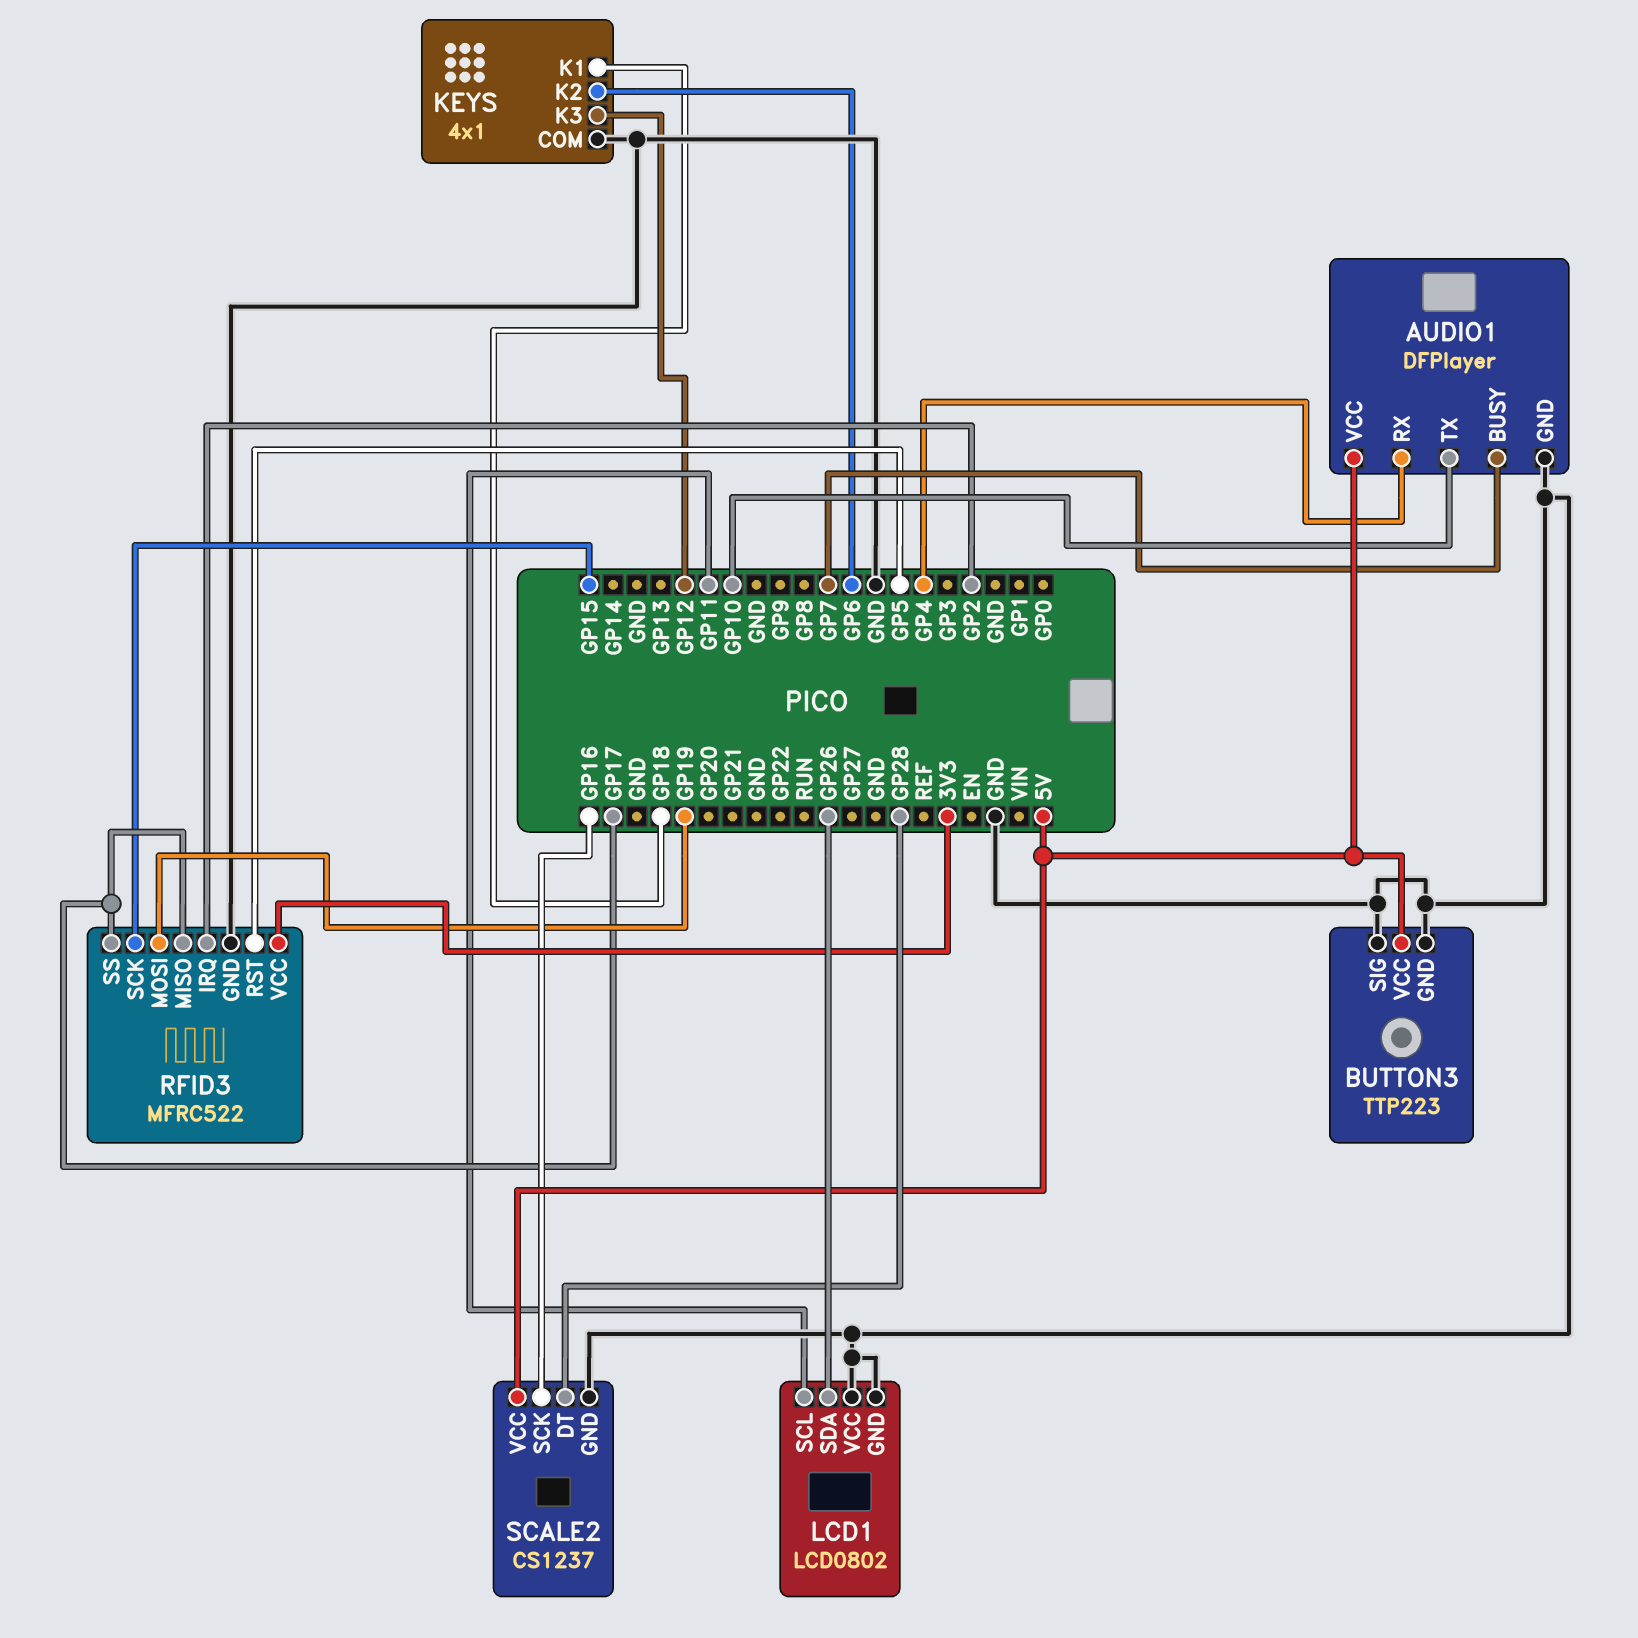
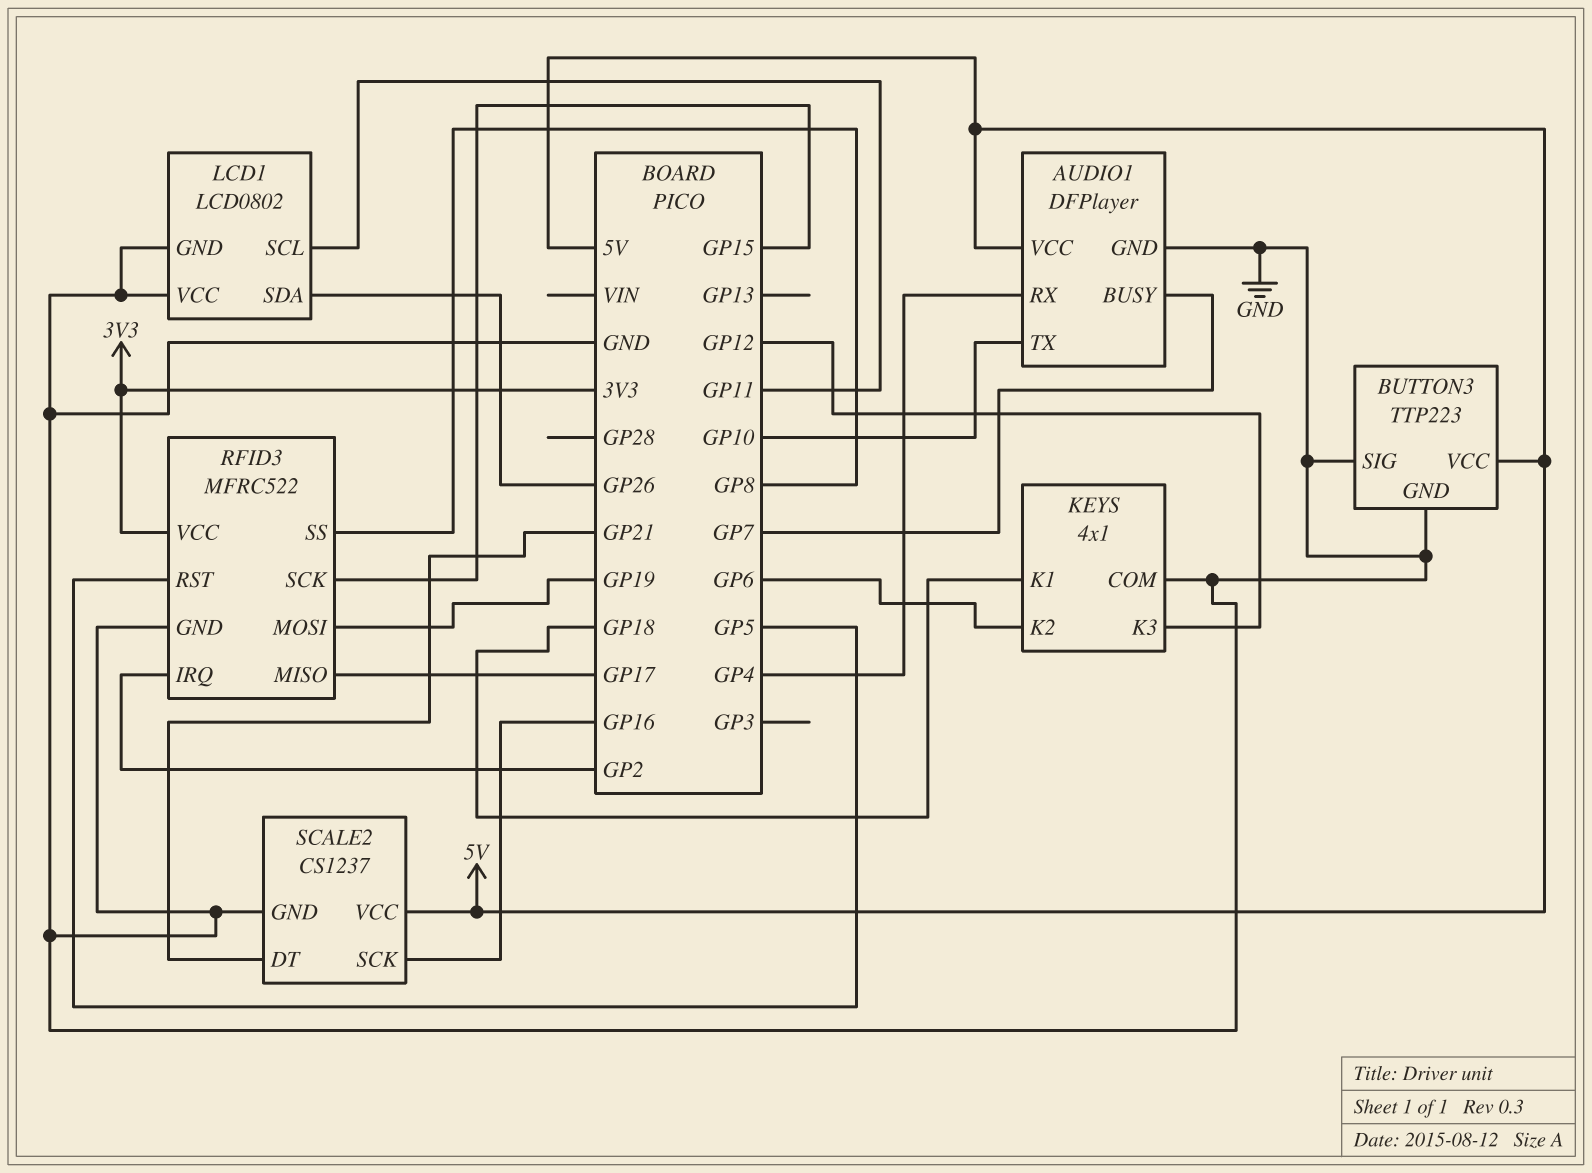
RFID3 pin SS: GP17 -> GP8
SCALE2 pin DT: GP28 -> GP21

